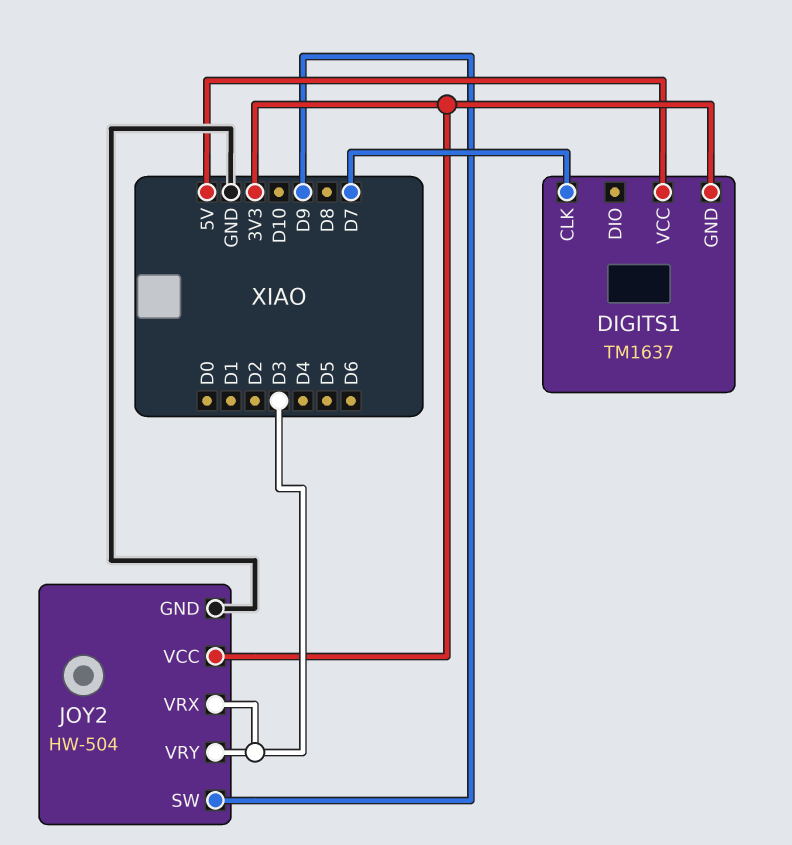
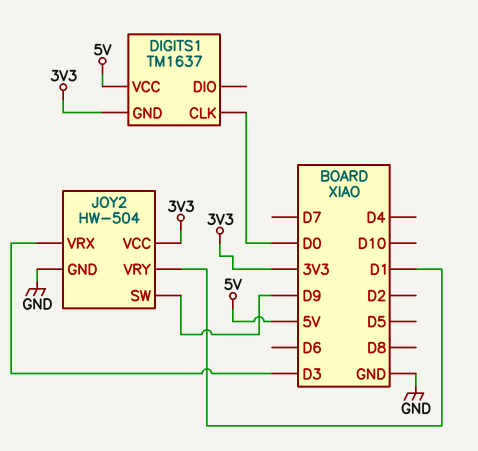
DIGITS1 pin CLK: D7 -> D0
JOY2 pin VRY: D3 -> D1

